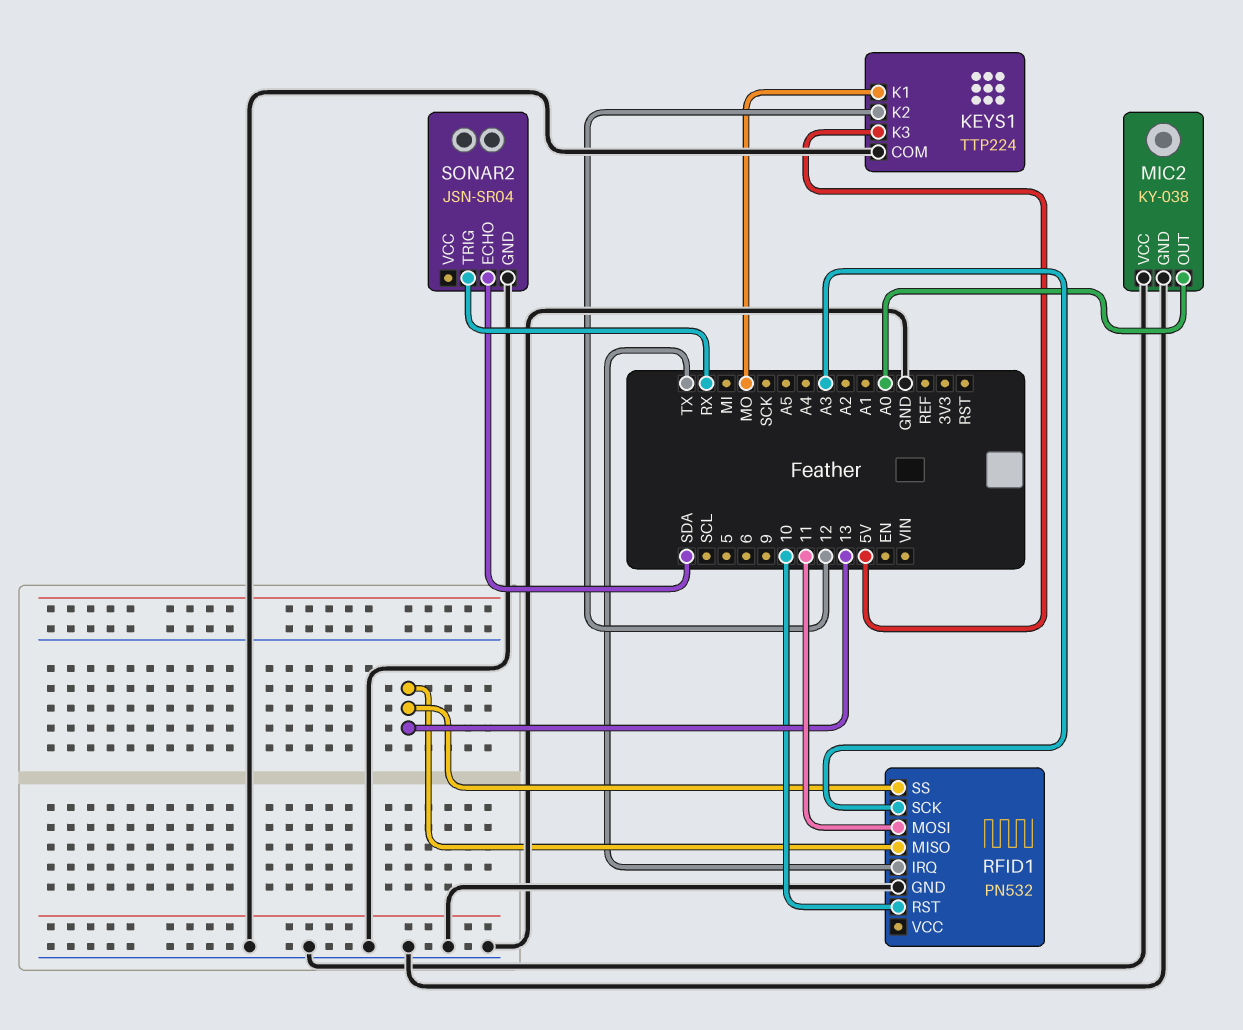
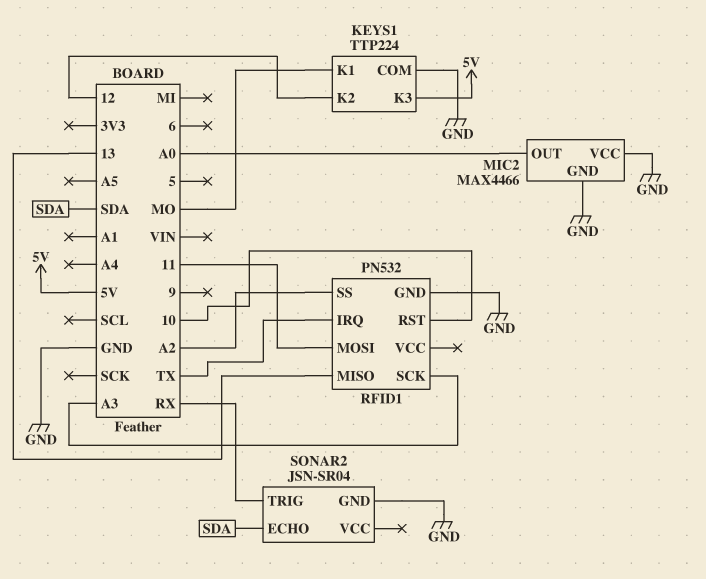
MIC2: KY-038 -> MAX4466
RFID1 pin SS: 13 -> A2

